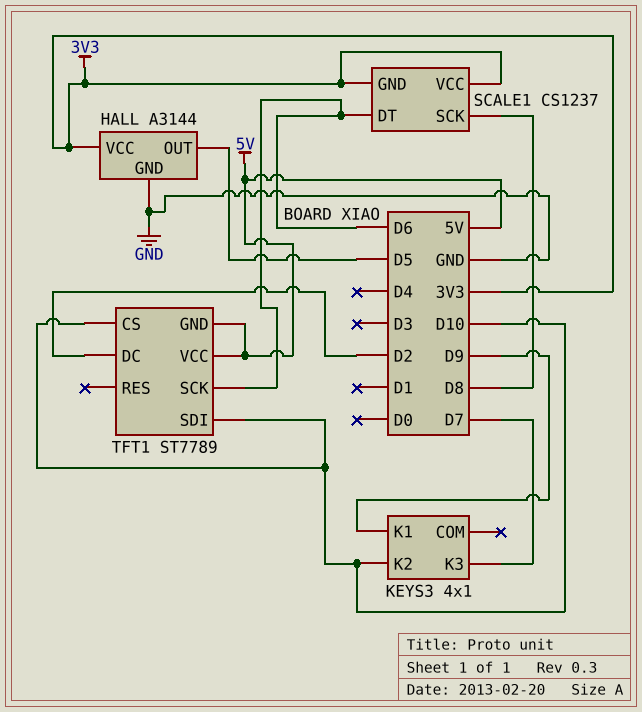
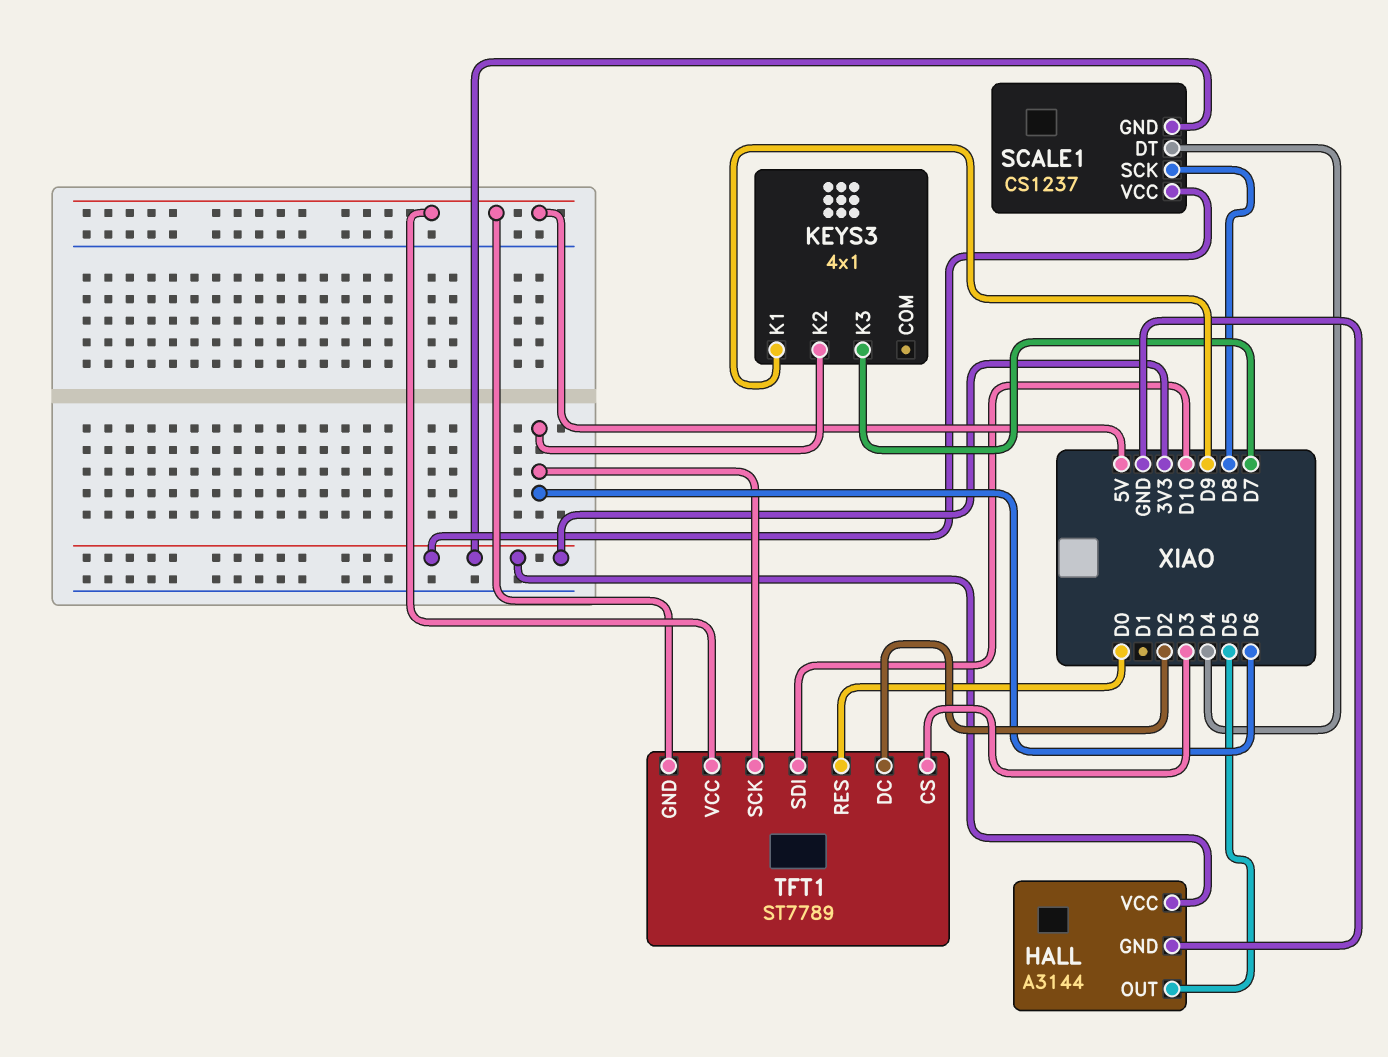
KEYS3 pin K2: D10 -> D6
SCALE1 pin DT: D6 -> D4
TFT1 pin CS: D10 -> D3
TFT1 pin RES: none -> D0

